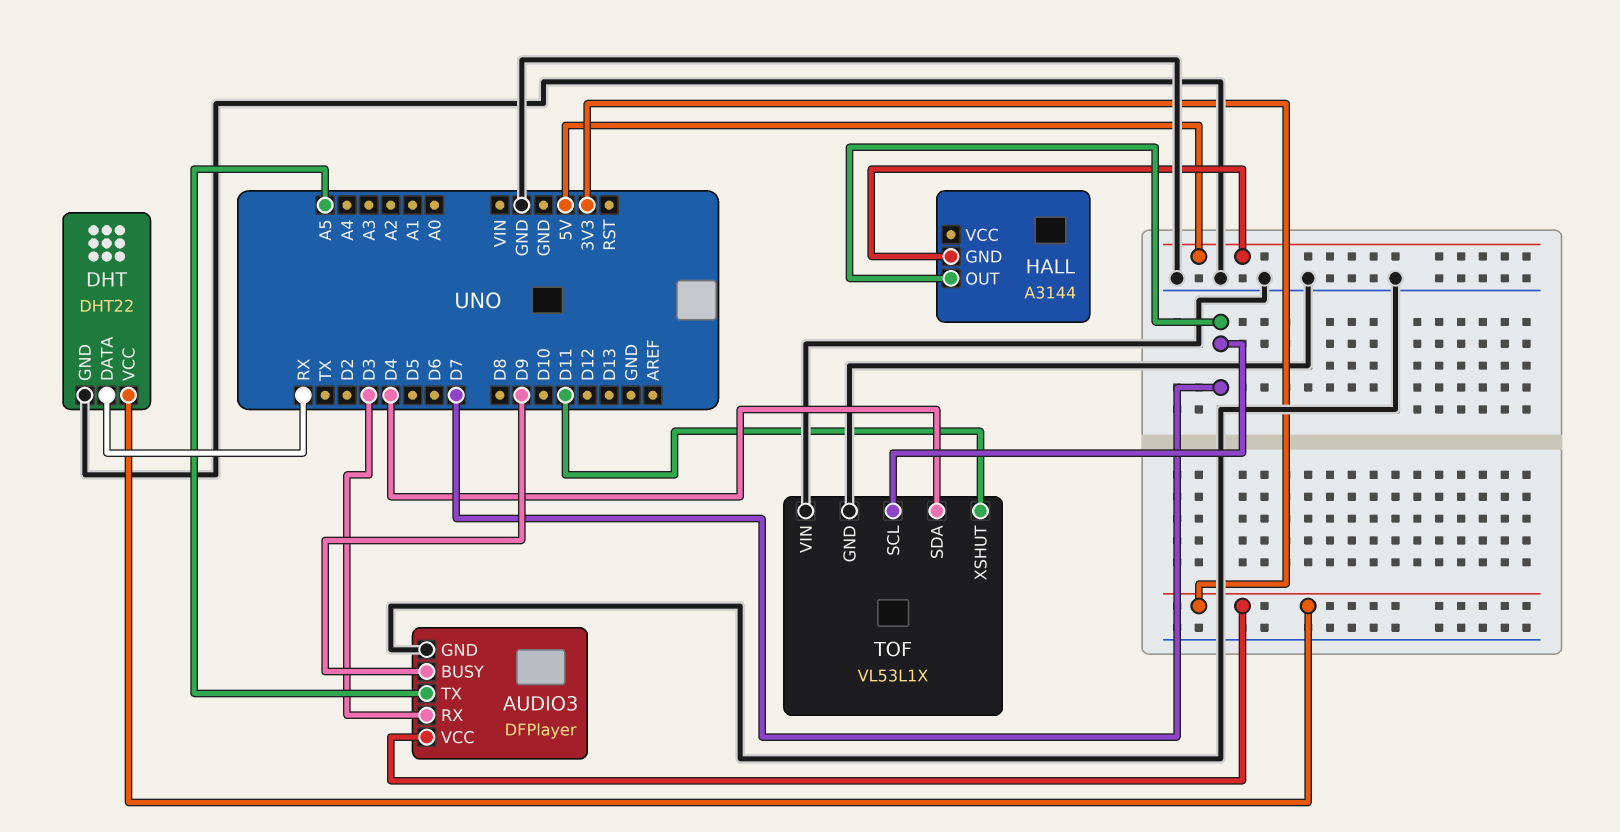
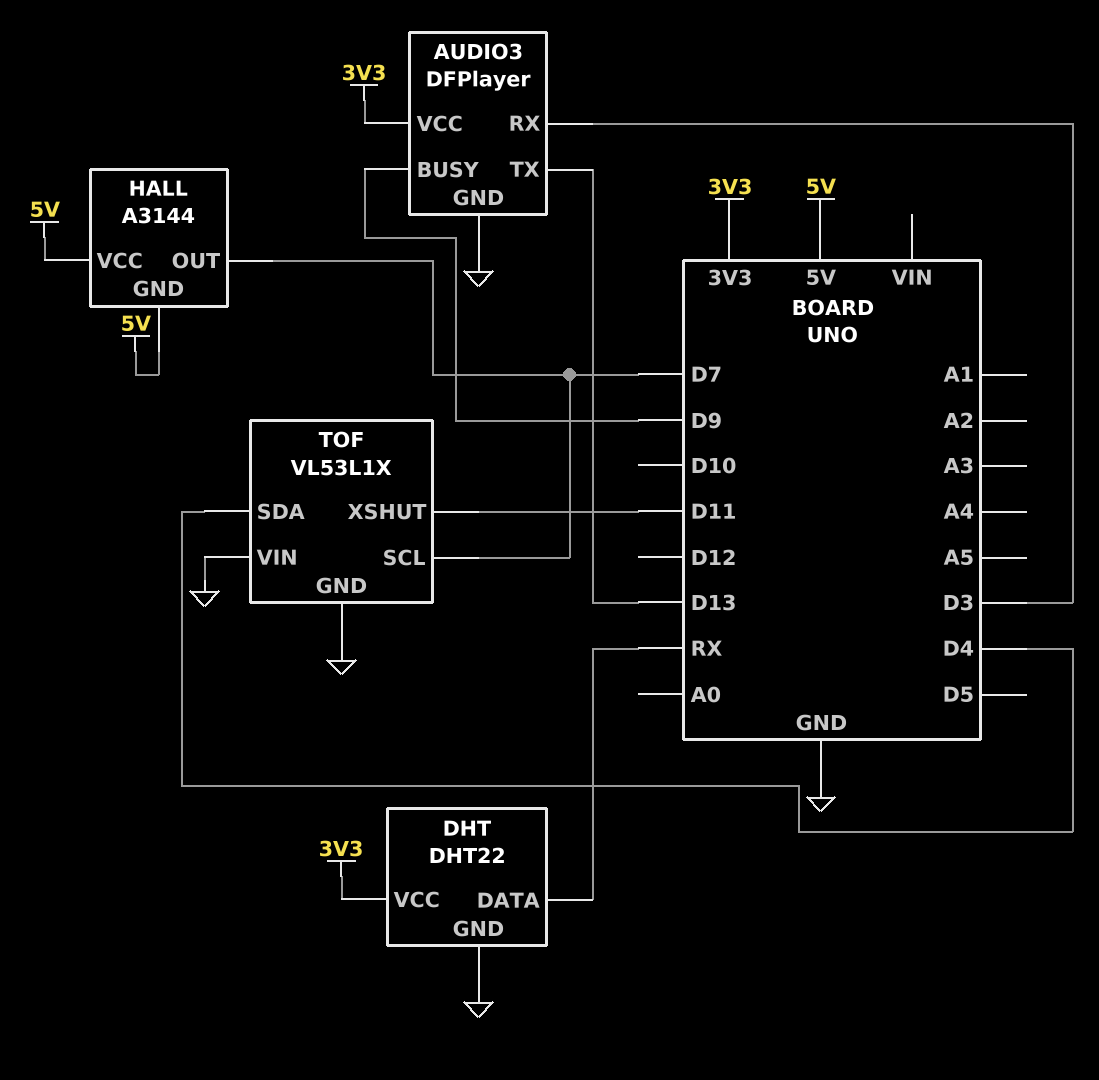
AUDIO3 pin TX: A5 -> D13
HALL pin VCC: none -> 5V

